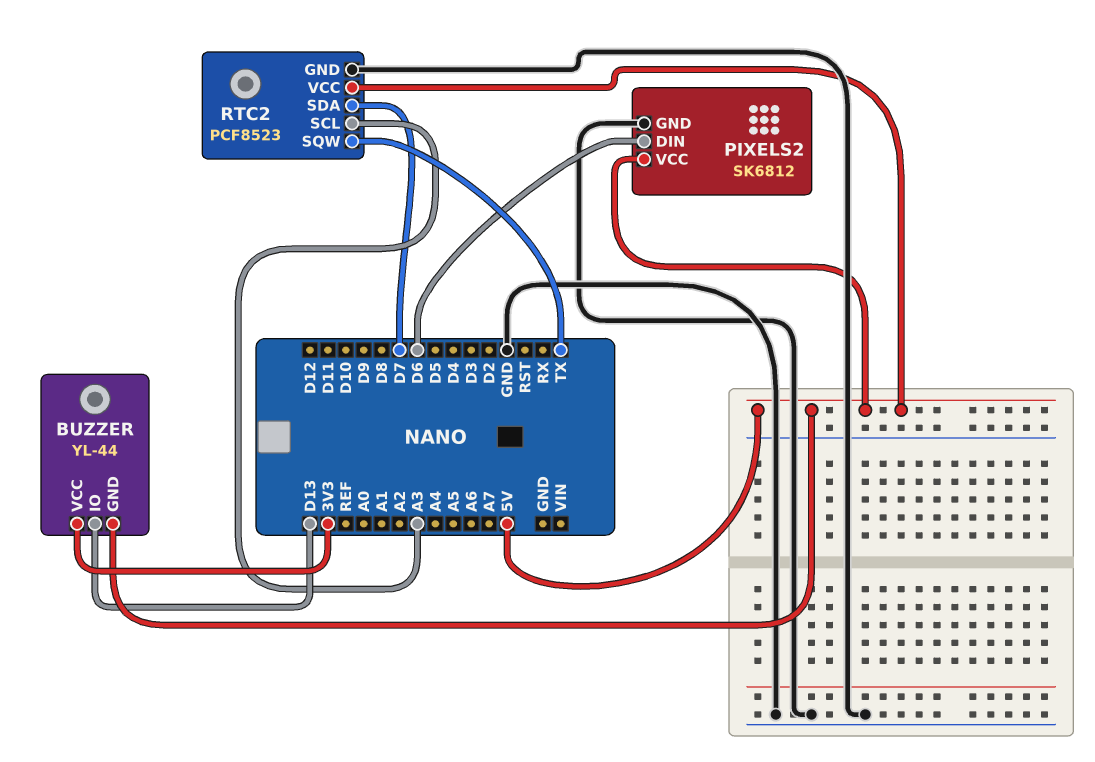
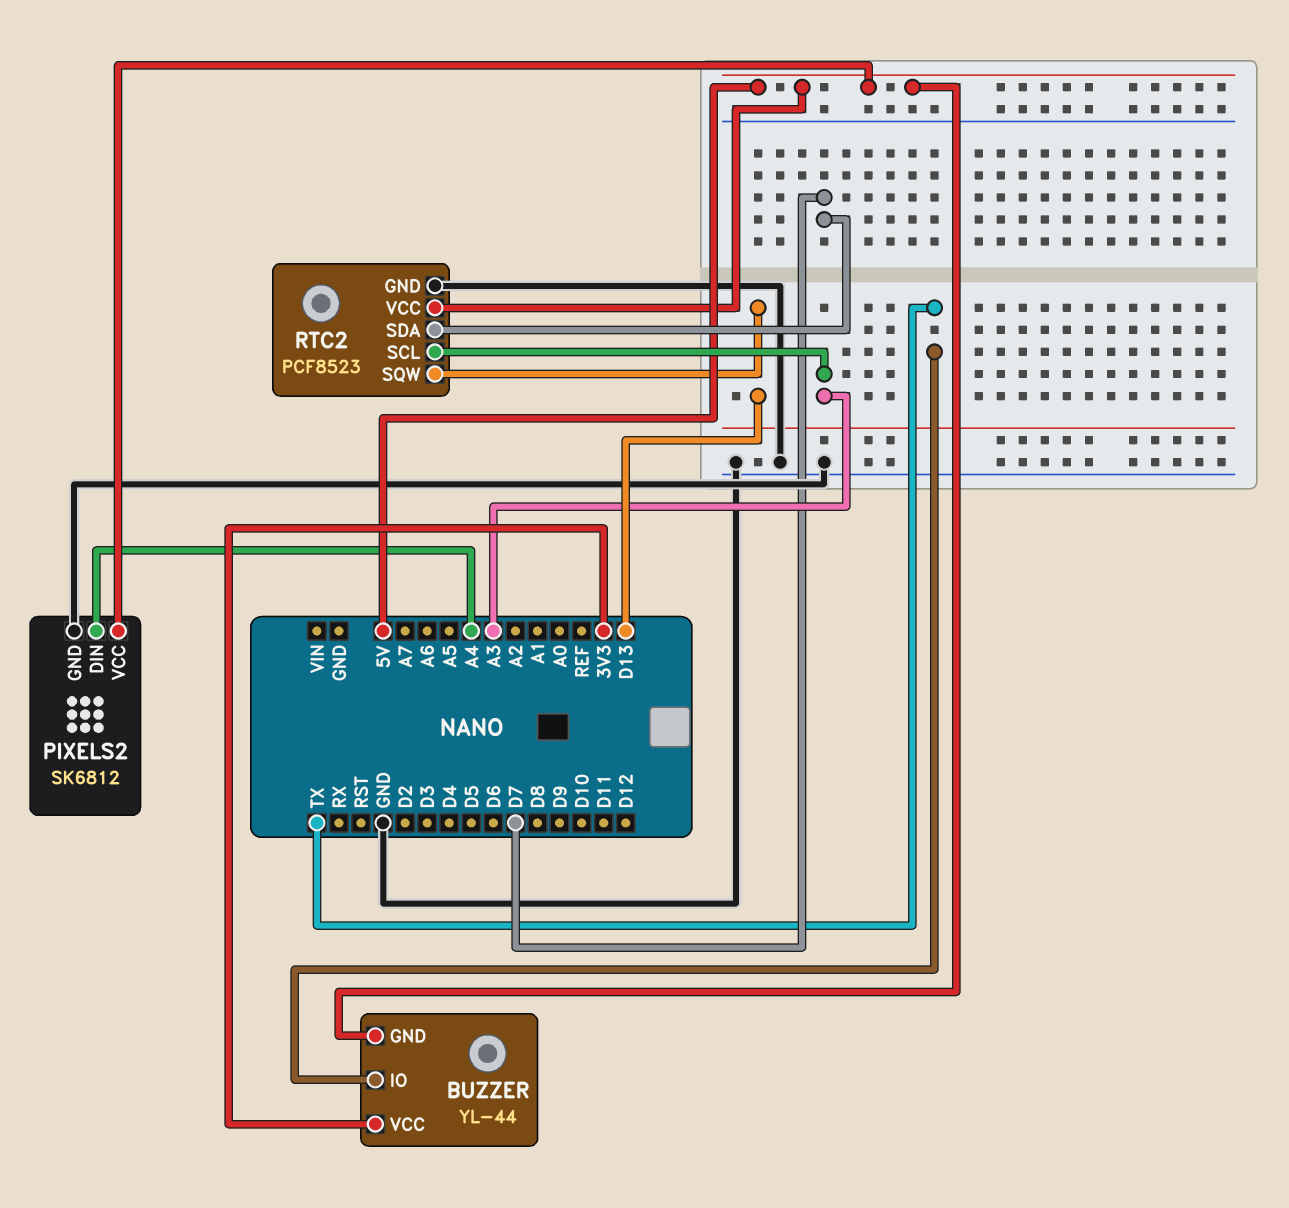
BUZZER pin IO: D13 -> TX
PIXELS2 pin DIN: D6 -> A4
RTC2 pin SQW: TX -> D13

